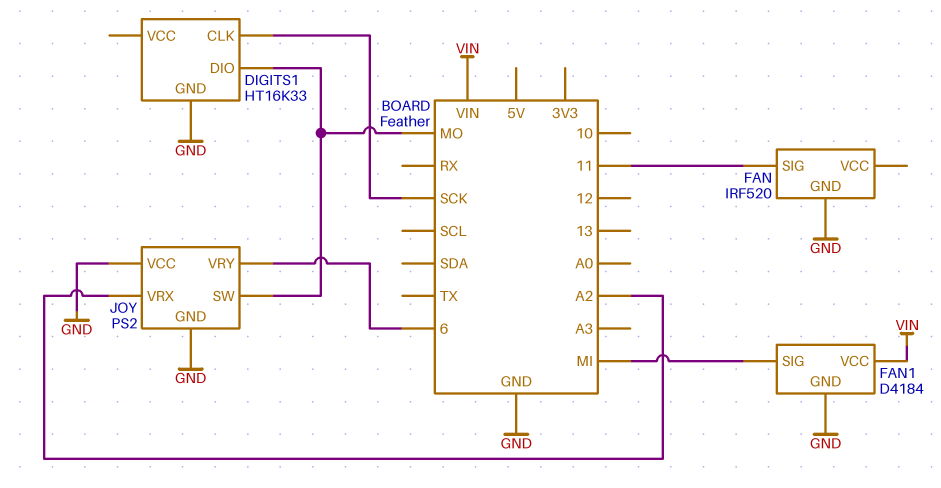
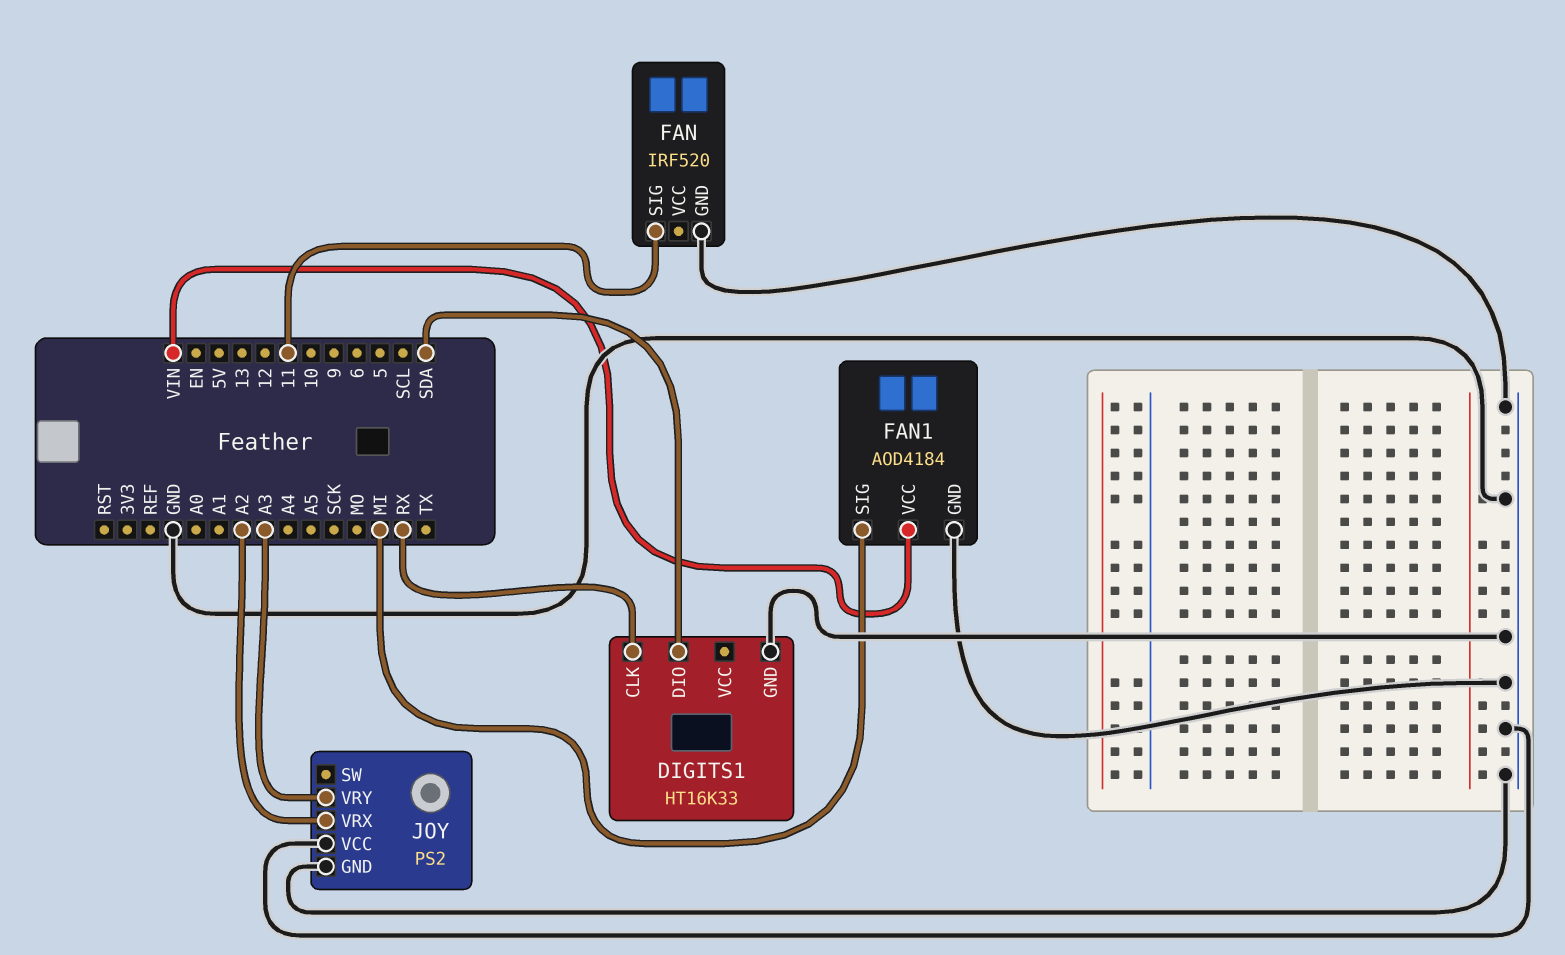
DIGITS1 pin CLK: SCK -> RX
DIGITS1 pin DIO: MO -> SDA
FAN1: D4184 -> AOD4184
JOY pin SW: MO -> none
JOY pin VRY: 6 -> A3

